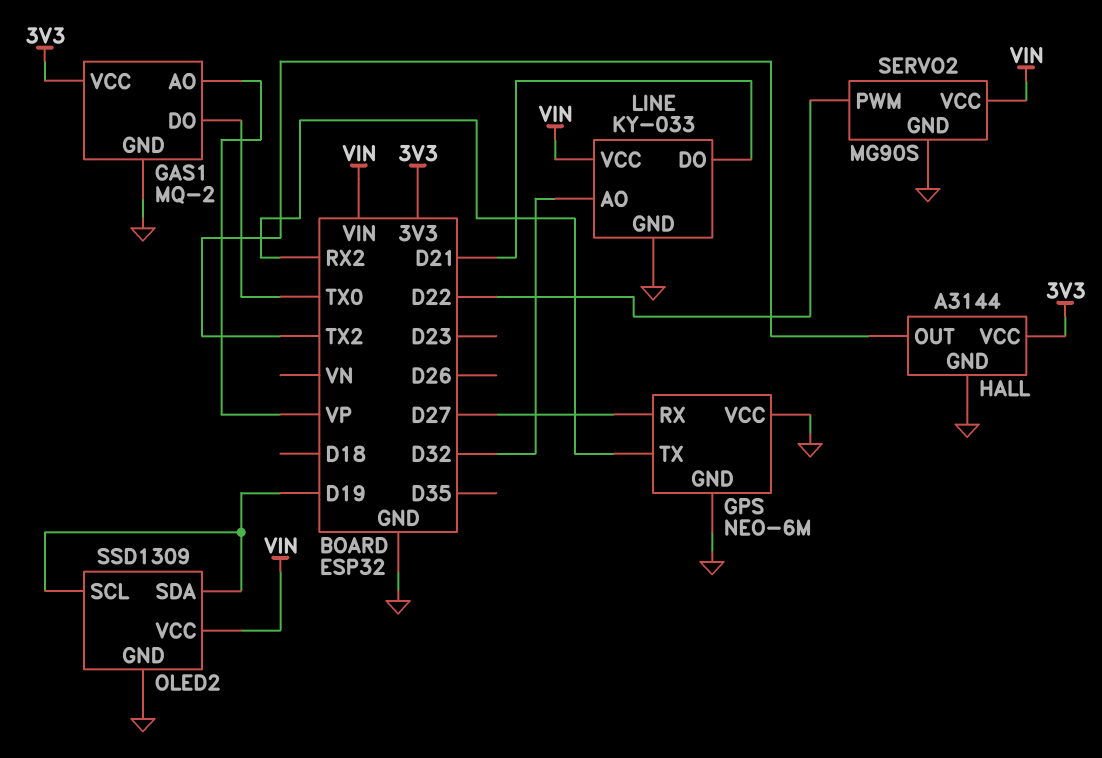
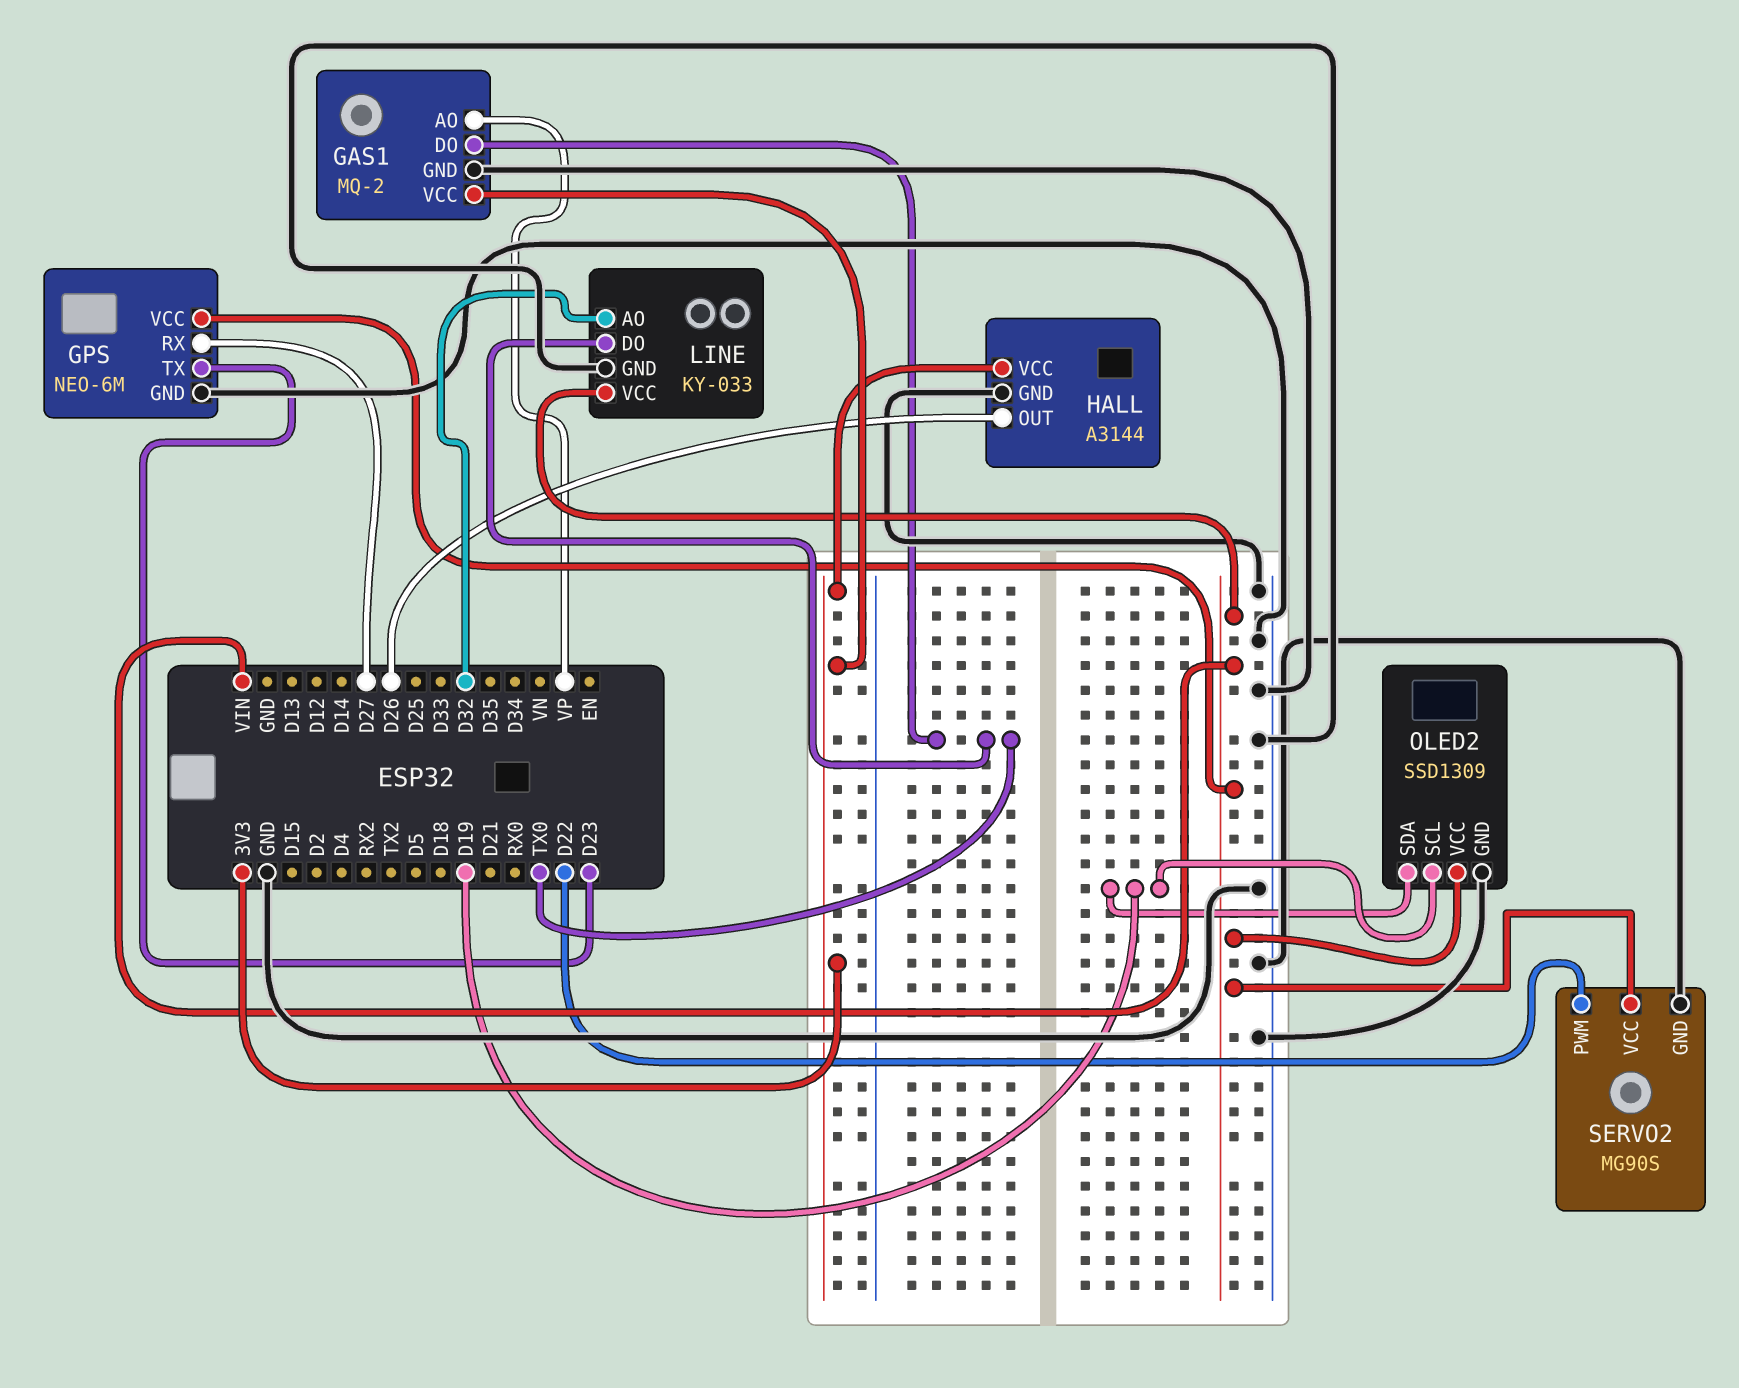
GPS pin TX: RX2 -> D23
GPS pin VCC: GND -> VIN
HALL pin OUT: TX2 -> D26
LINE pin DO: D21 -> TX0

